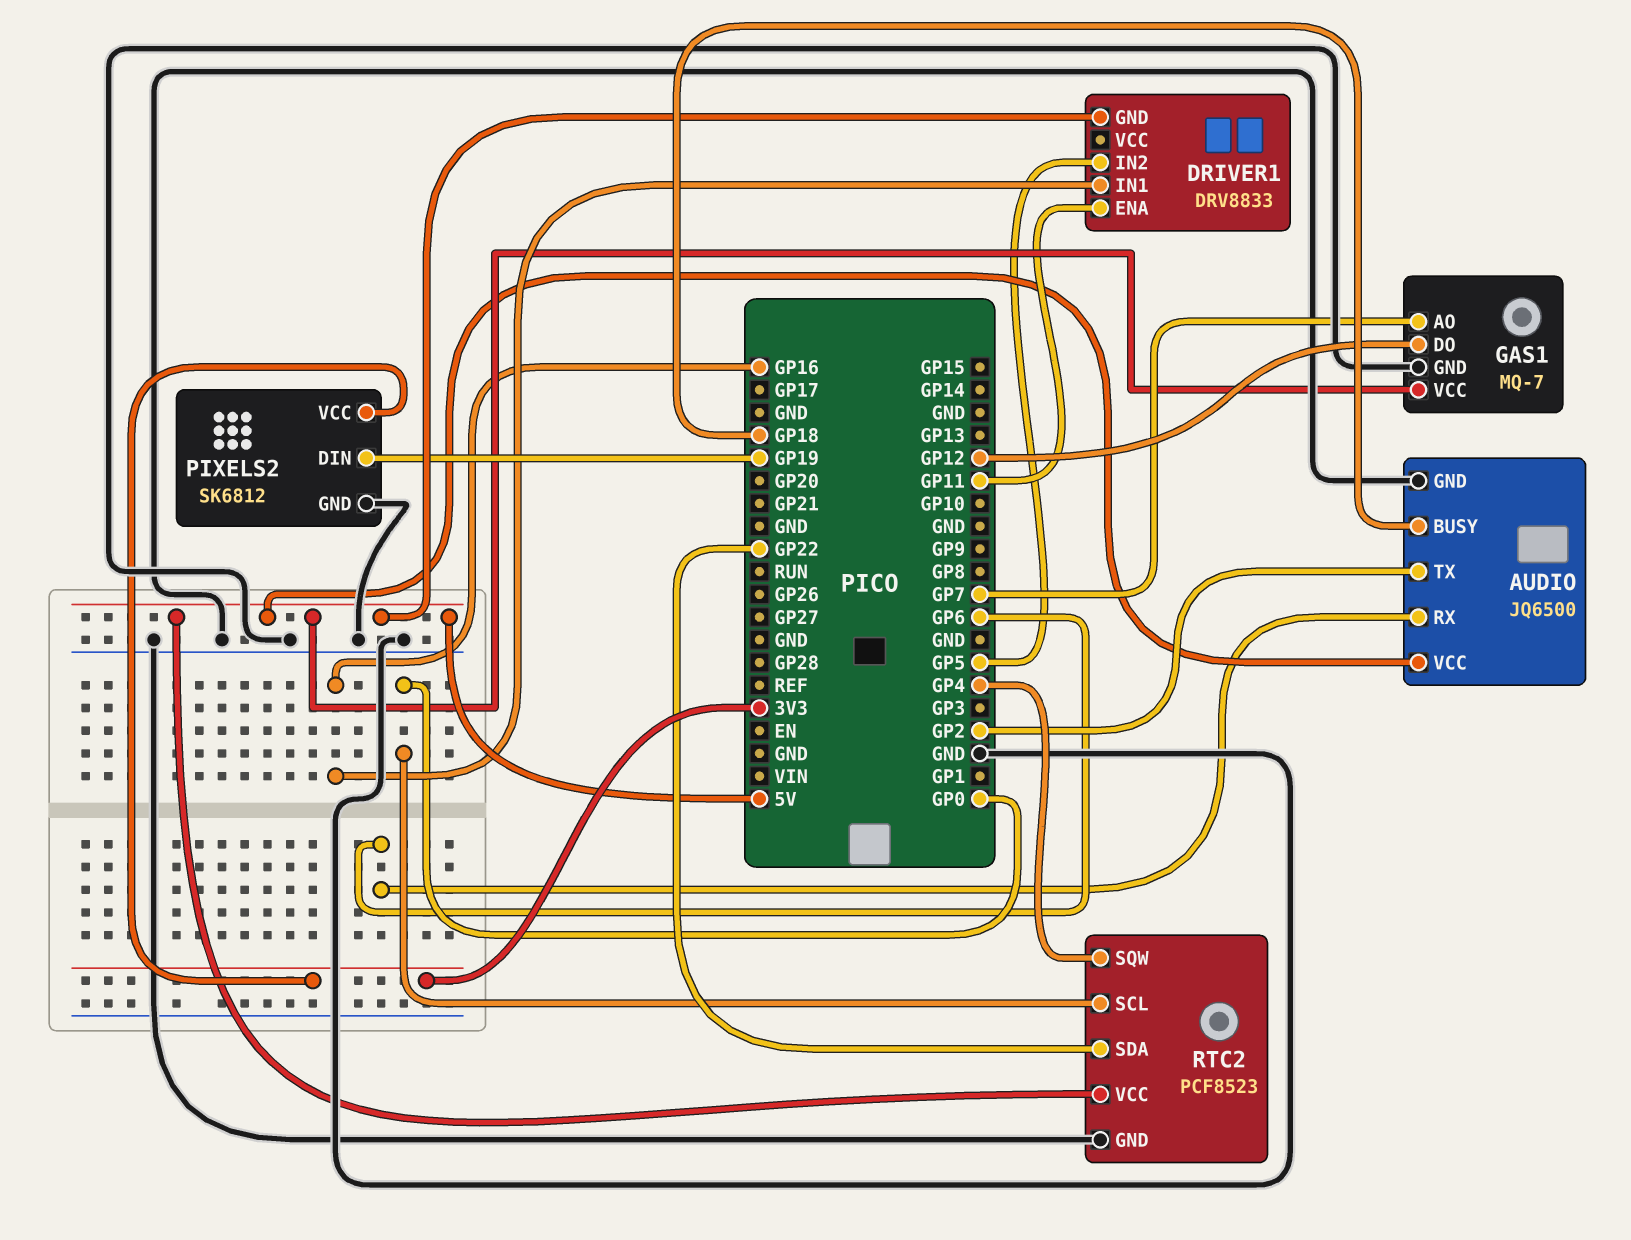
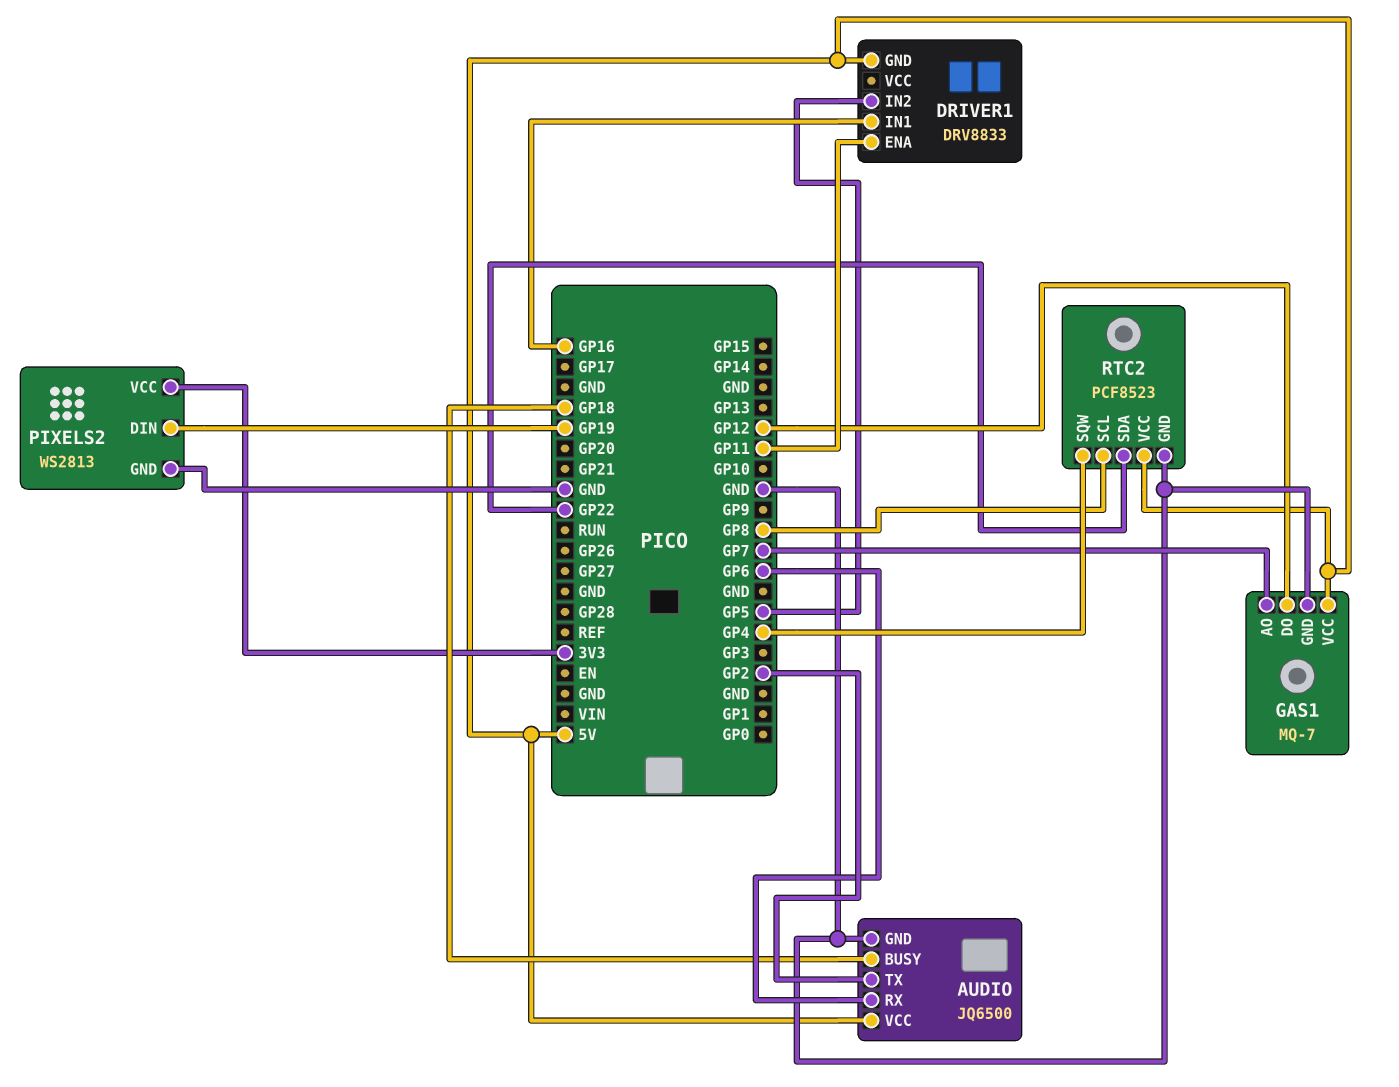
PIXELS2: SK6812 -> WS2813
RTC2 pin SCL: GP0 -> GP8

